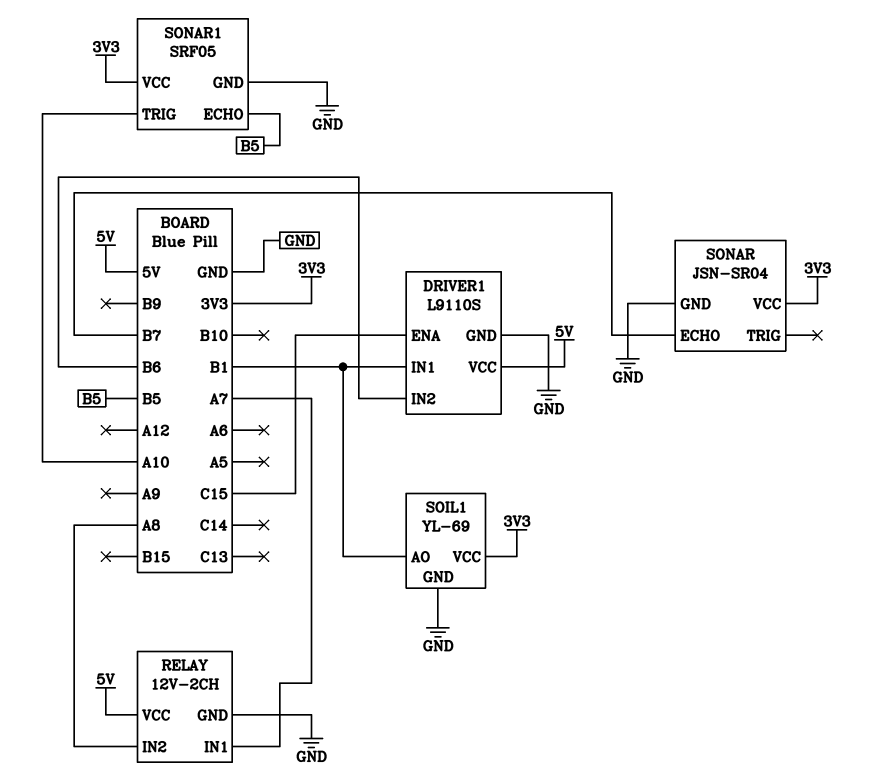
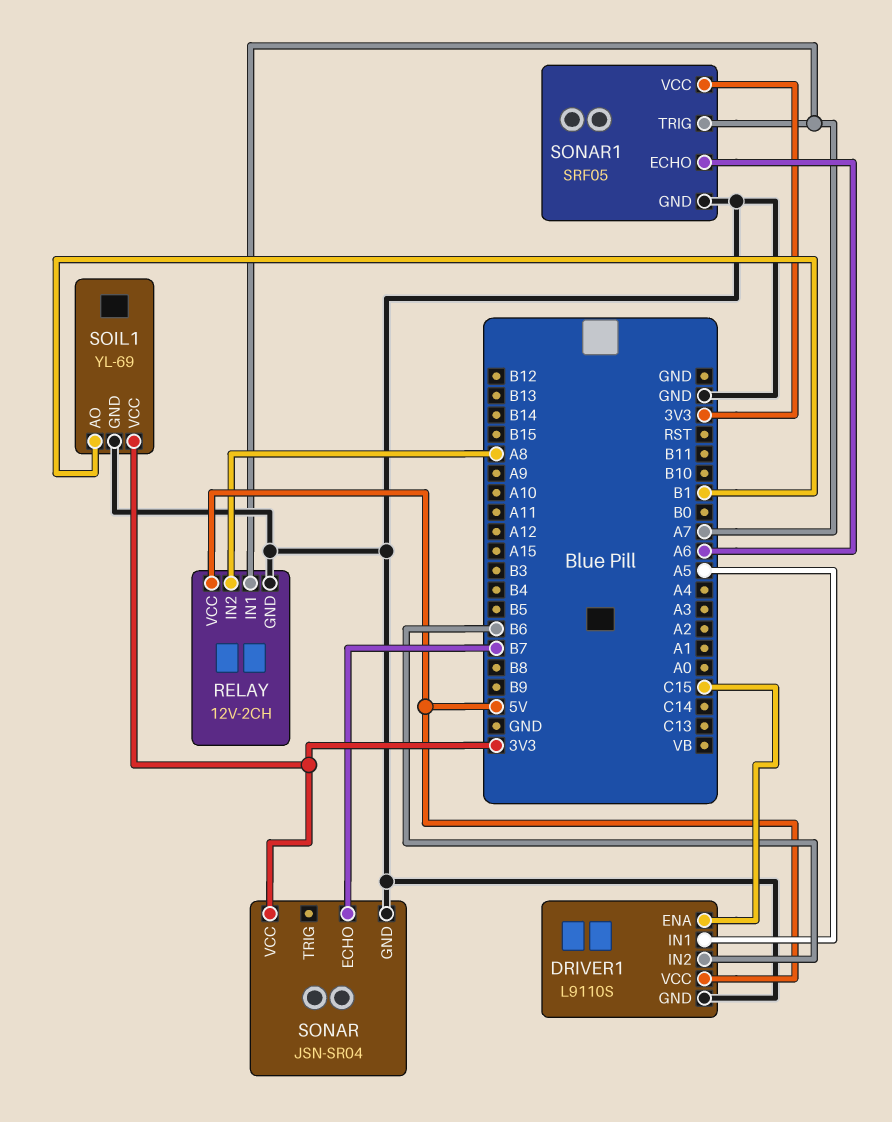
DRIVER1 pin IN1: B1 -> A5
SONAR1 pin ECHO: B5 -> A6
SONAR1 pin TRIG: A10 -> A7

